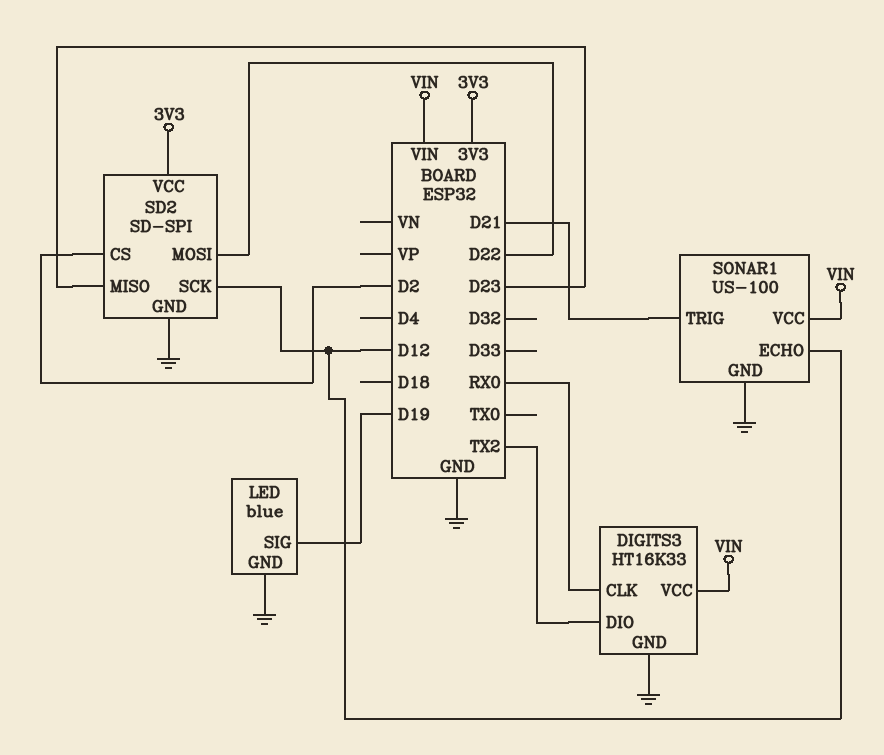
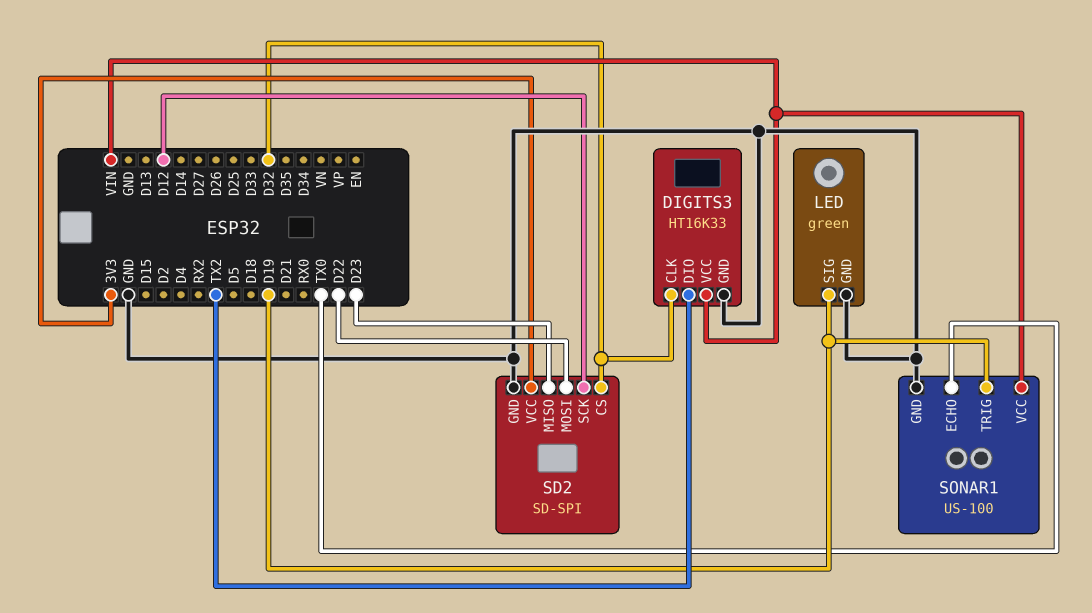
DIGITS3 pin CLK: RX0 -> D32
LED: blue -> green
SD2 pin CS: D2 -> D32
SONAR1 pin ECHO: D12 -> TX0
SONAR1 pin TRIG: D21 -> D19

